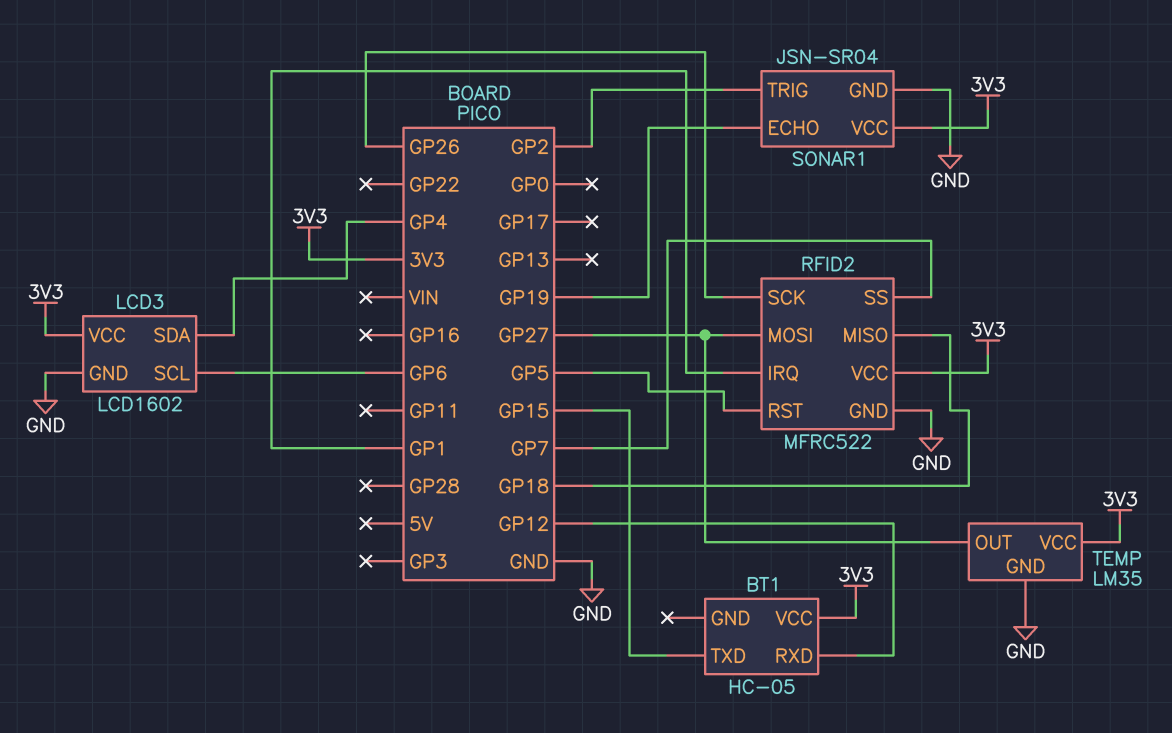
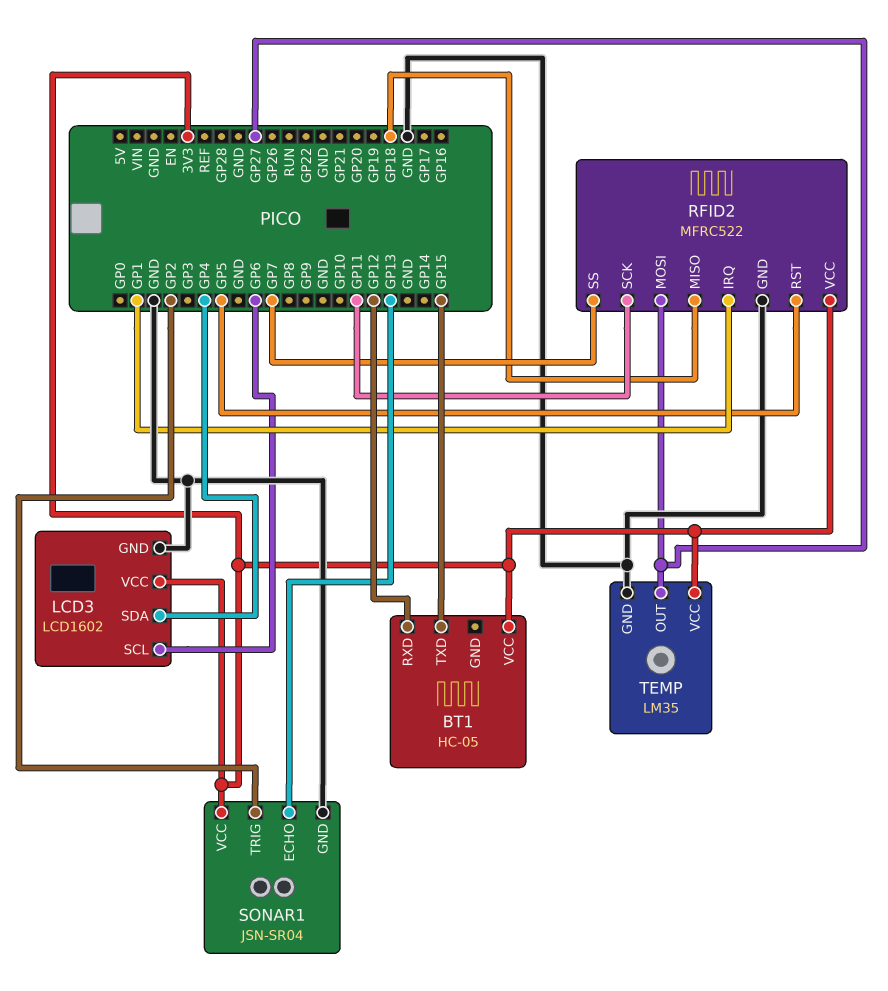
RFID2 pin SCK: GP26 -> GP11
SONAR1 pin ECHO: GP19 -> GP13

